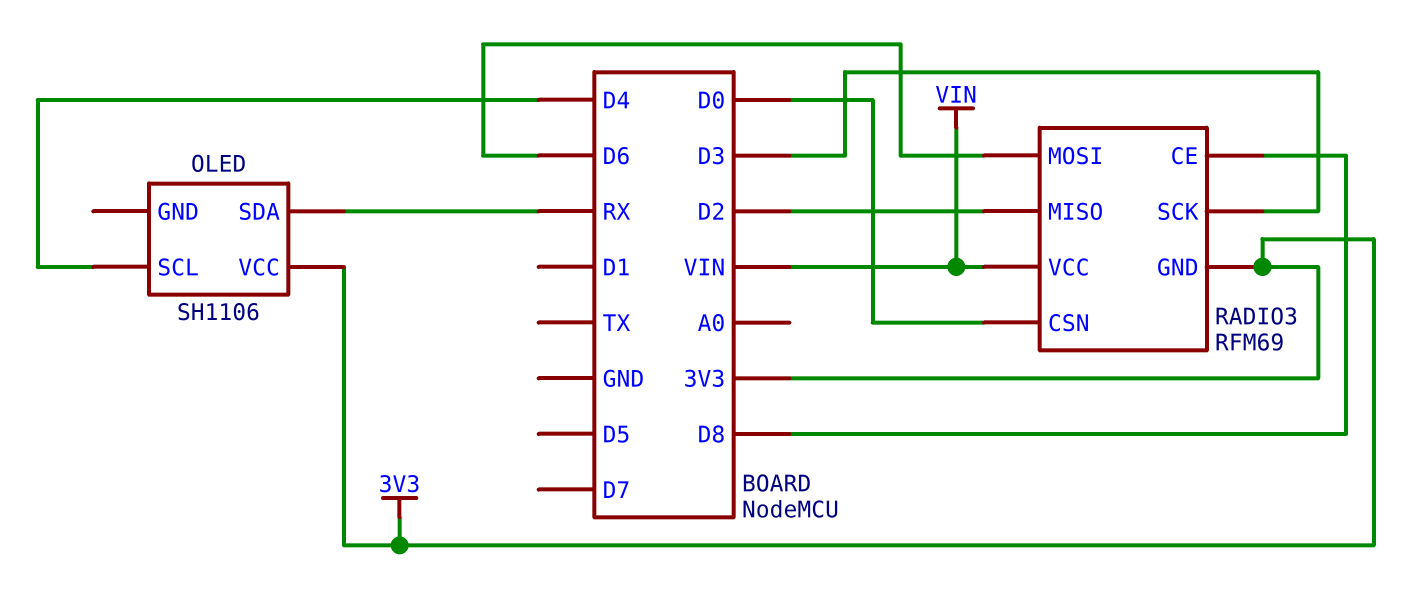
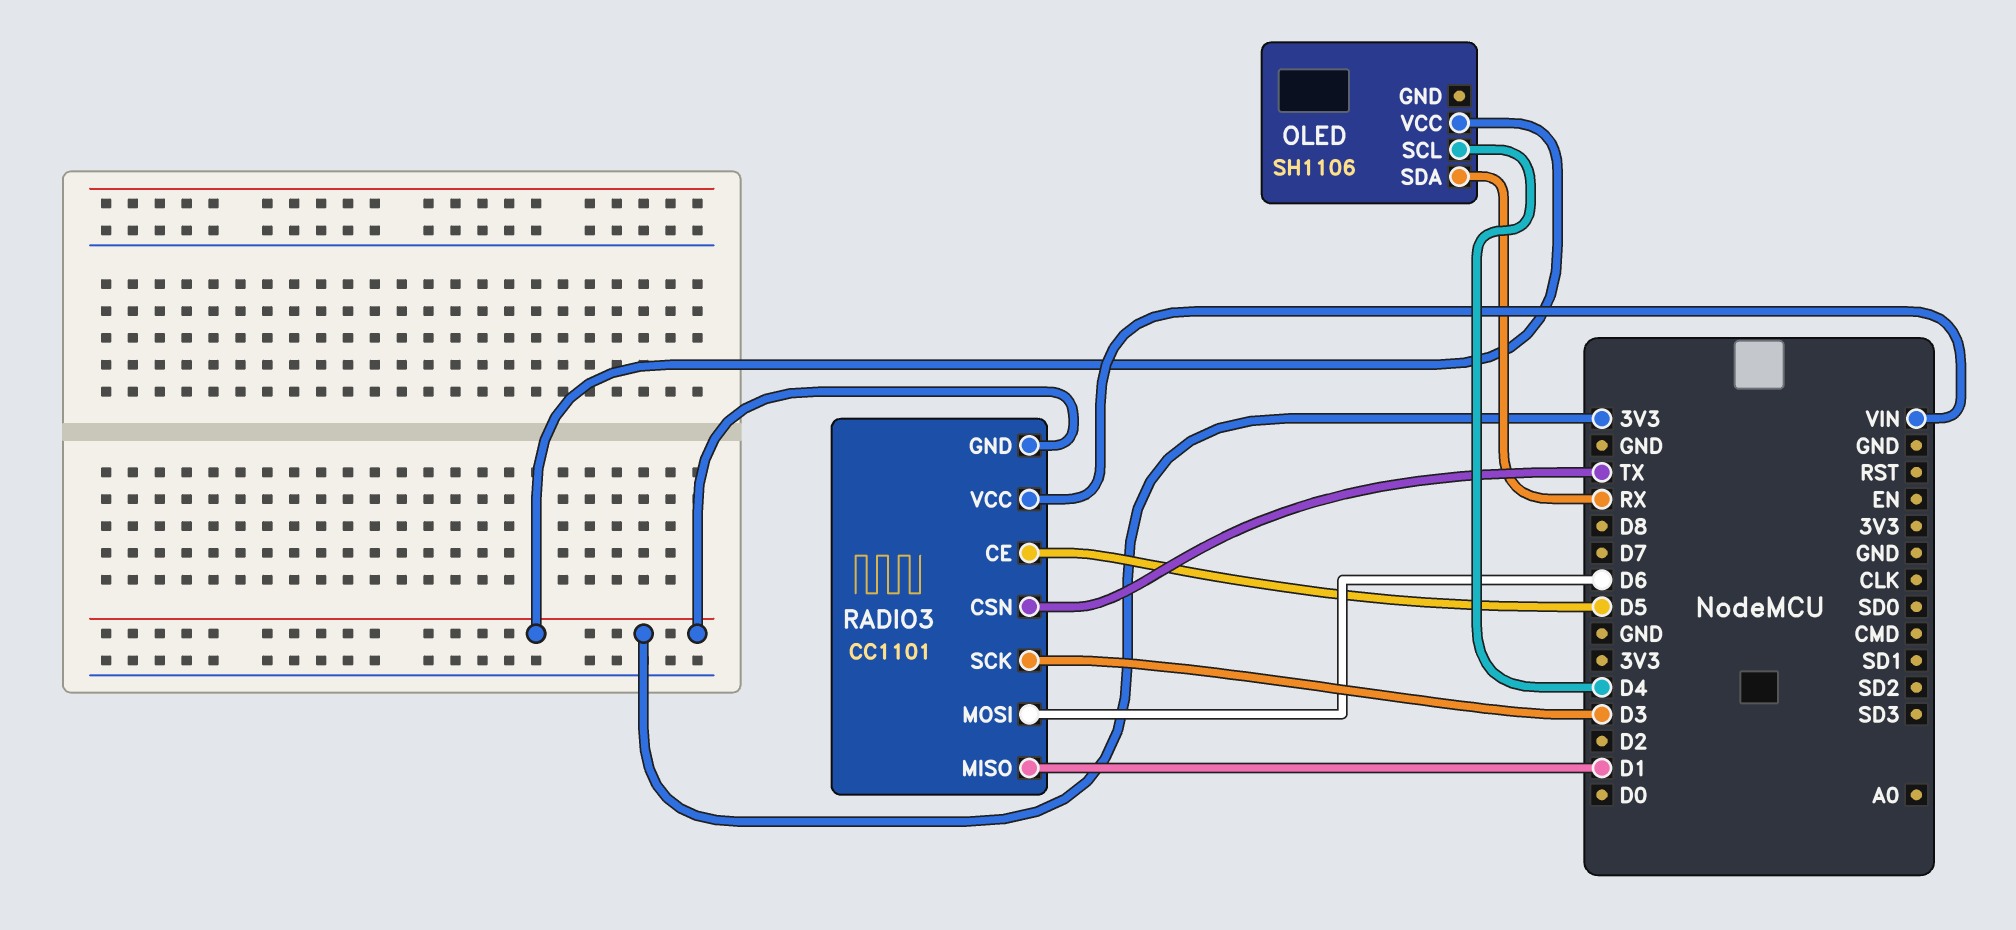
RADIO3: RFM69 -> CC1101
RADIO3 pin CE: D8 -> D5
RADIO3 pin CSN: D0 -> TX
RADIO3 pin MISO: D2 -> D1

